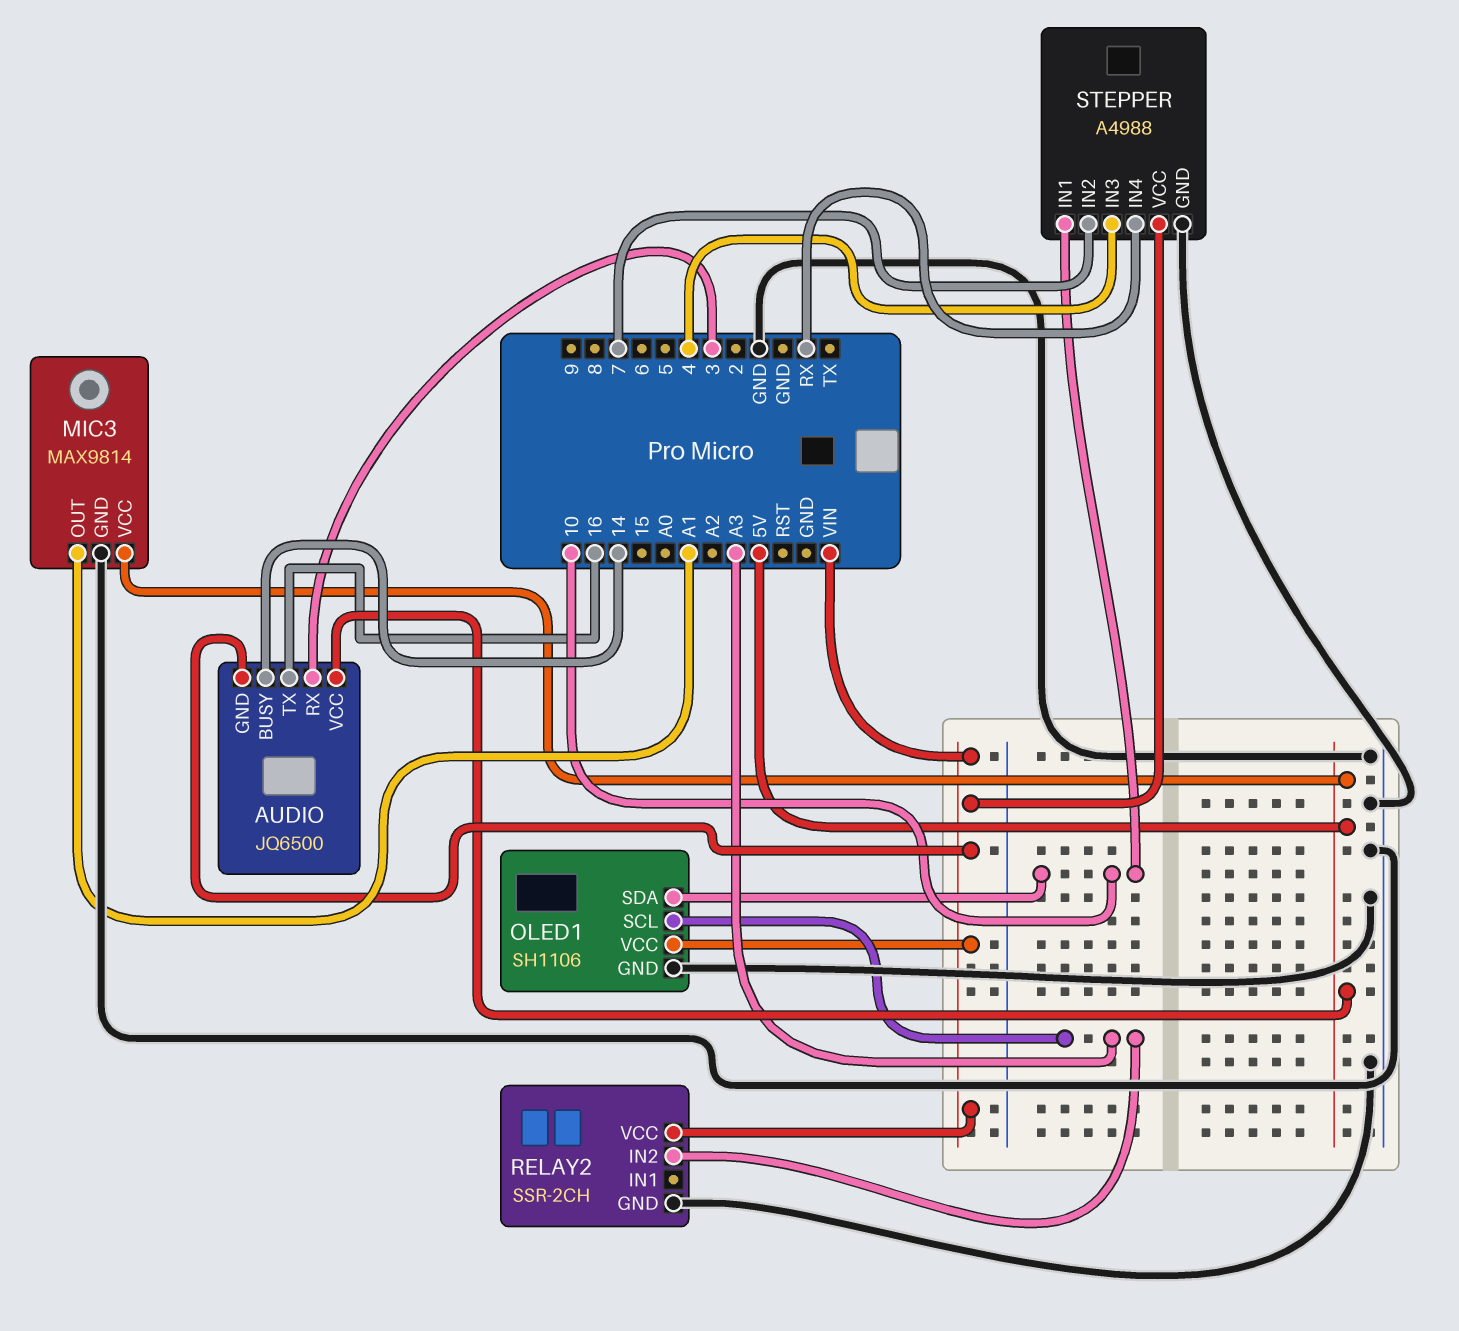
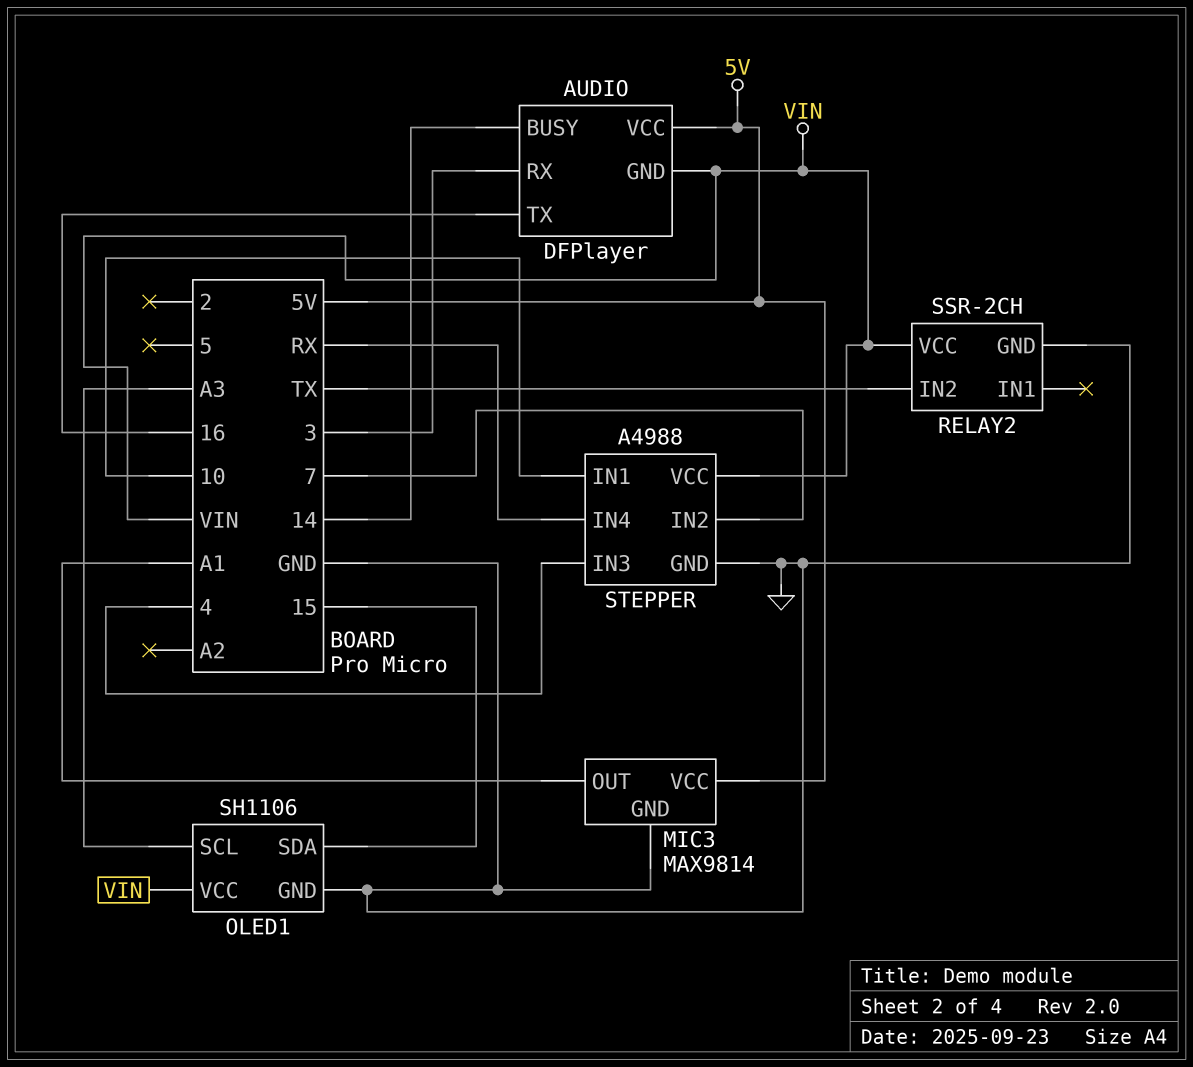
AUDIO: JQ6500 -> DFPlayer
OLED1 pin SDA: 10 -> 15
RELAY2 pin IN2: A3 -> TX

